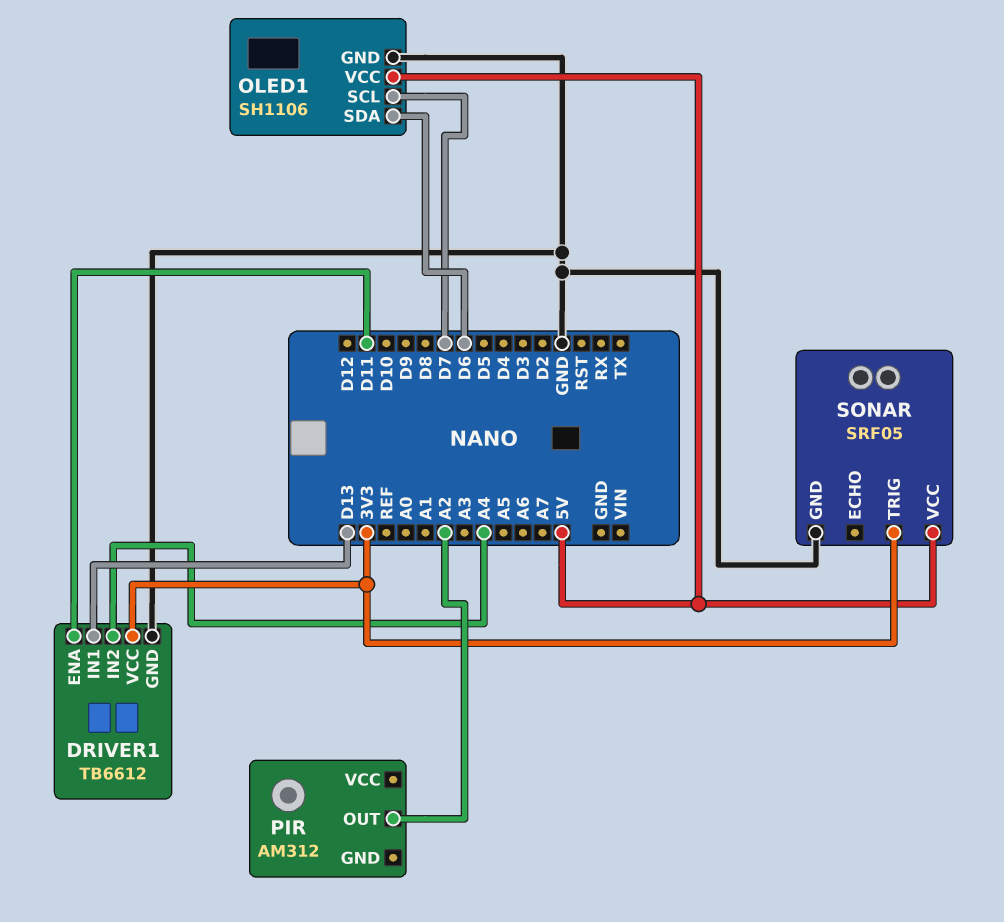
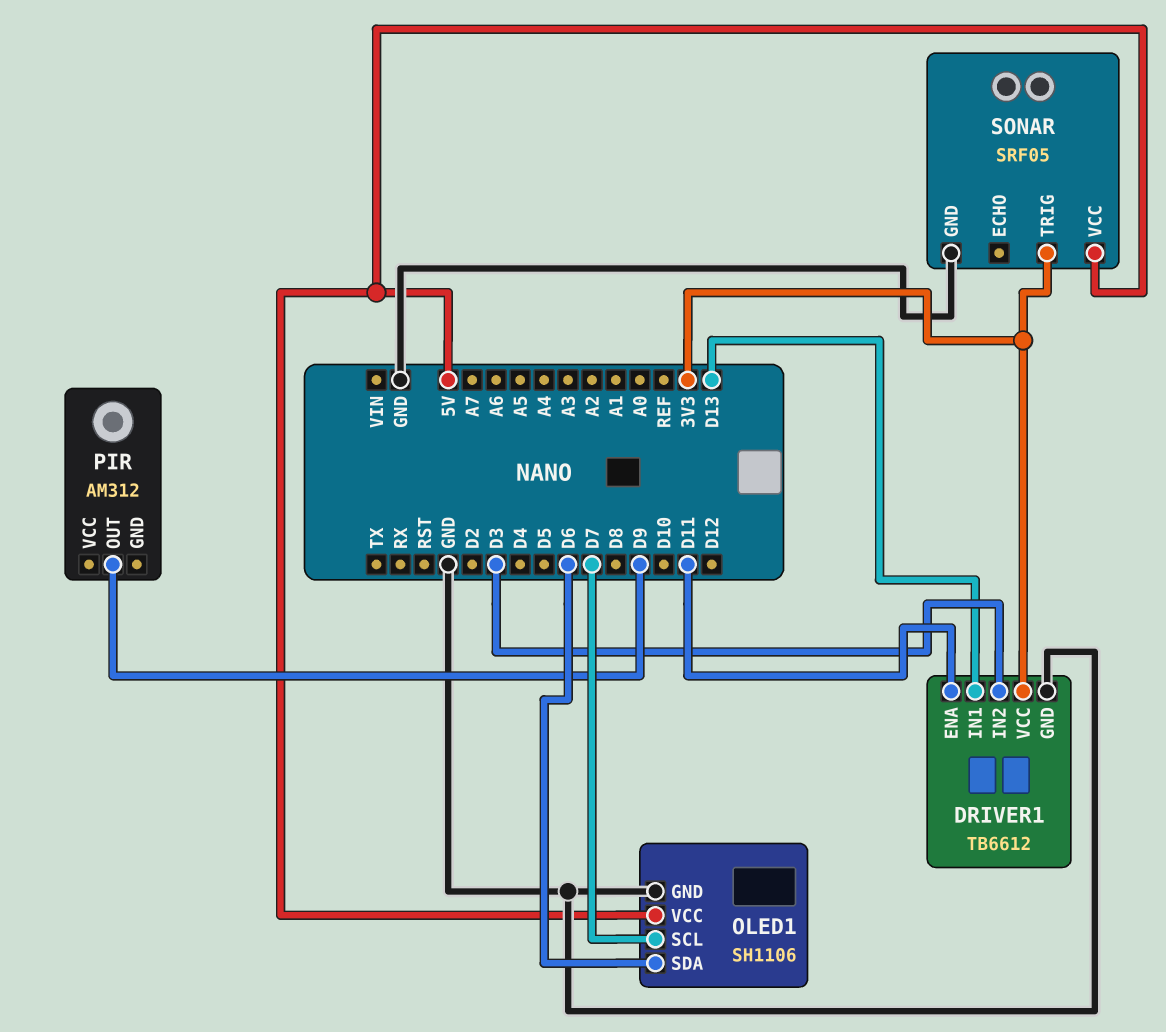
DRIVER1 pin IN2: A4 -> D3
PIR pin OUT: A2 -> D9

